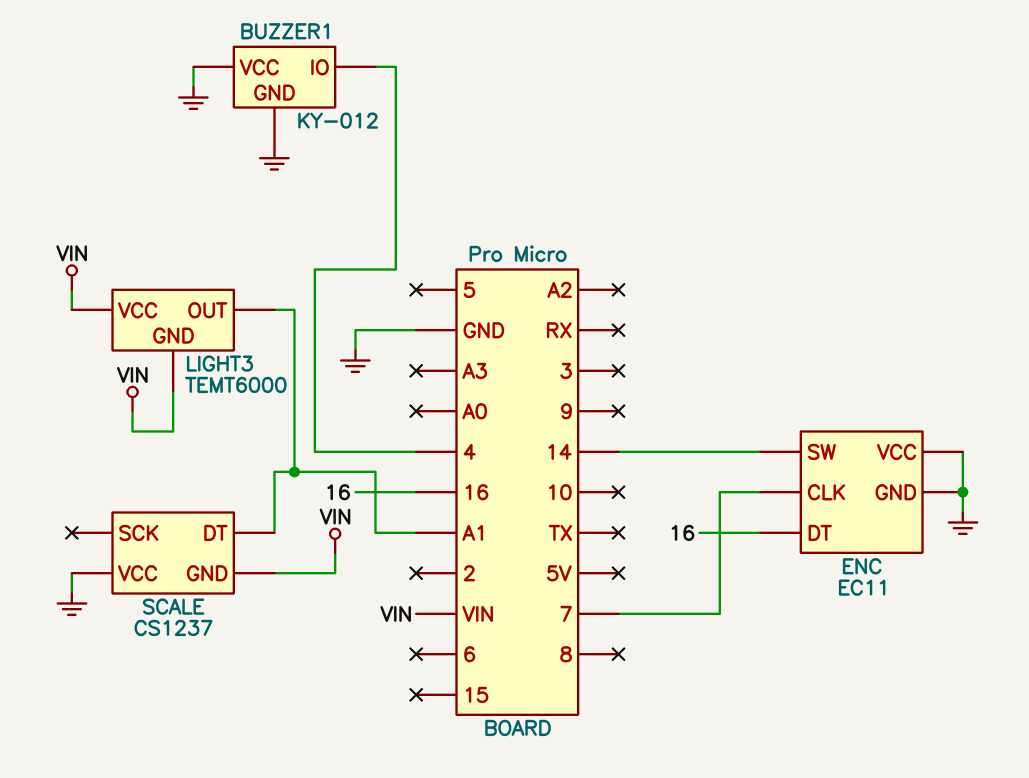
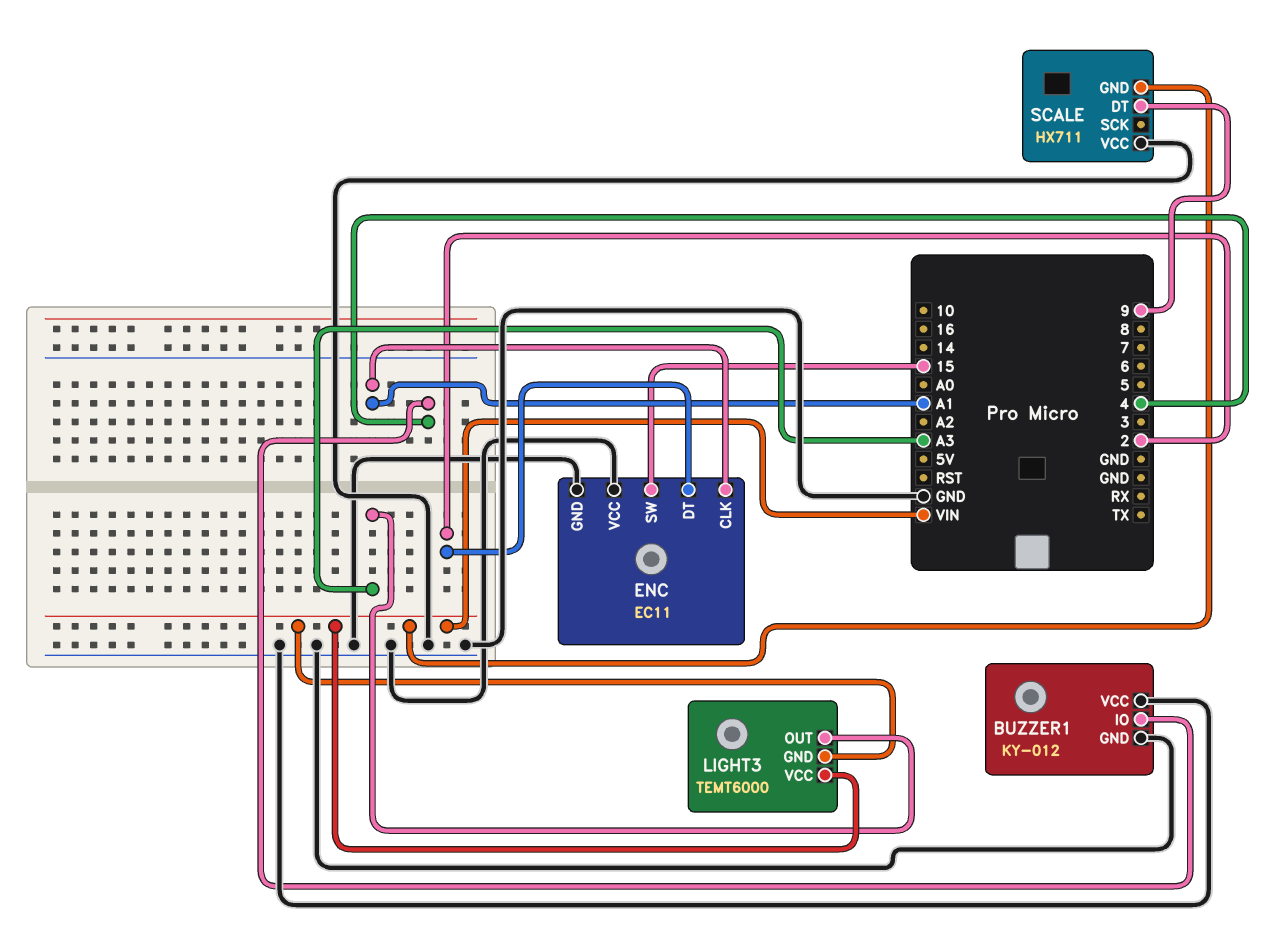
ENC pin CLK: 7 -> A1
ENC pin DT: 16 -> 2
ENC pin SW: 14 -> 15
LIGHT3 pin OUT: A1 -> A3
SCALE: CS1237 -> HX711
SCALE pin DT: A1 -> 9

